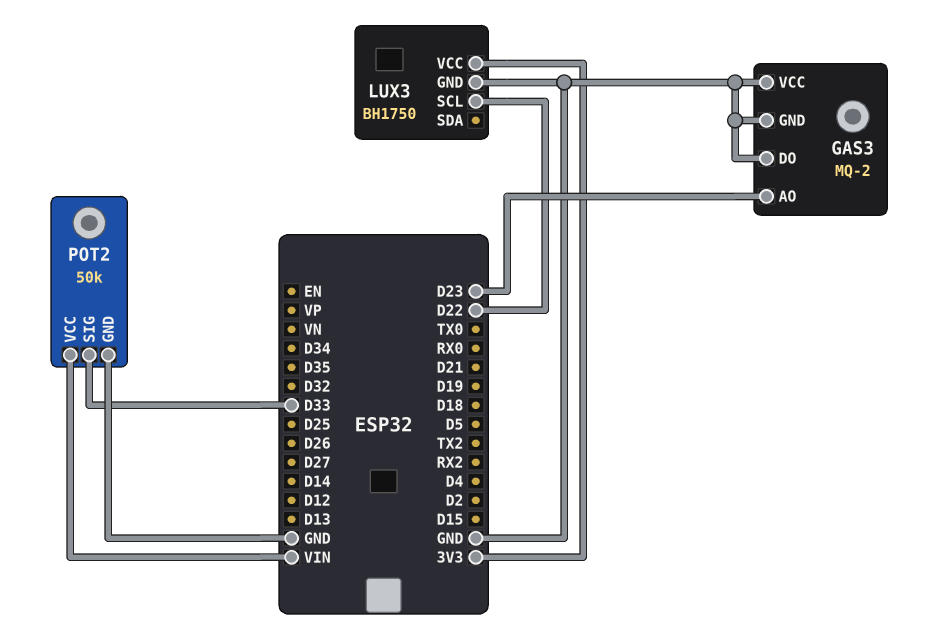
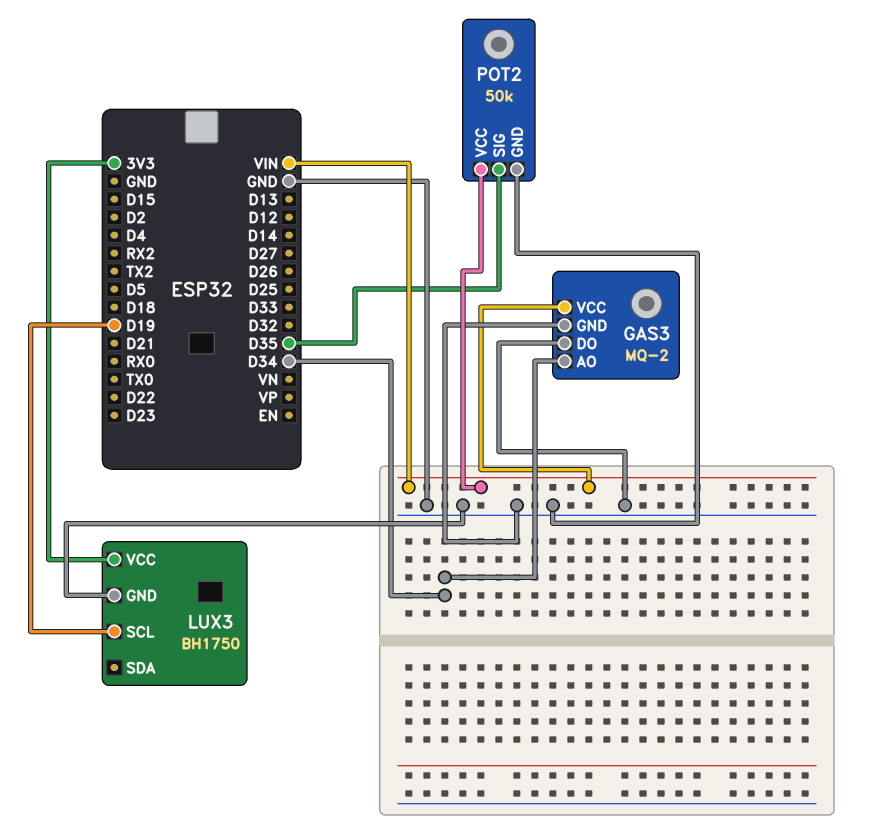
GAS3 pin AO: D23 -> D34
GAS3 pin VCC: GND -> VIN
LUX3 pin SCL: D22 -> D19
POT2 pin SIG: D33 -> D35

